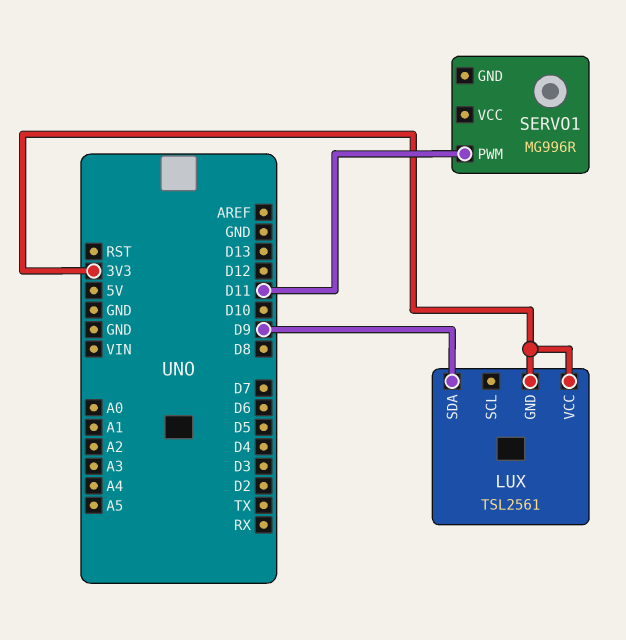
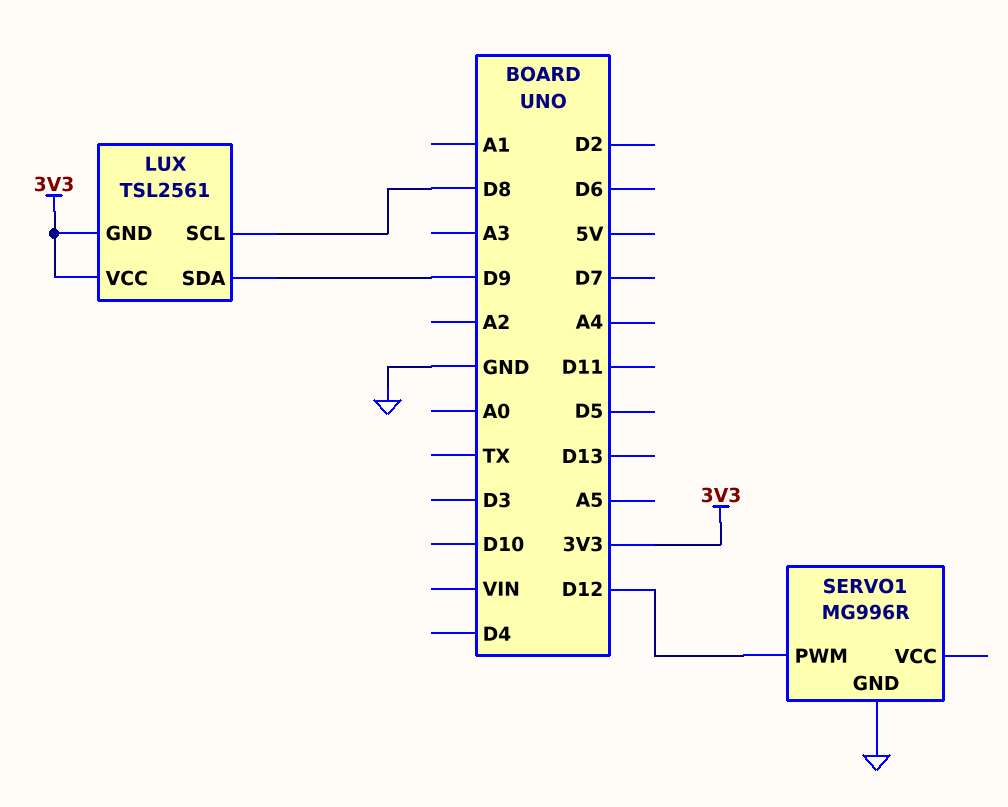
LUX pin SCL: none -> D8
SERVO1 pin GND: none -> GND
SERVO1 pin PWM: D11 -> D12

